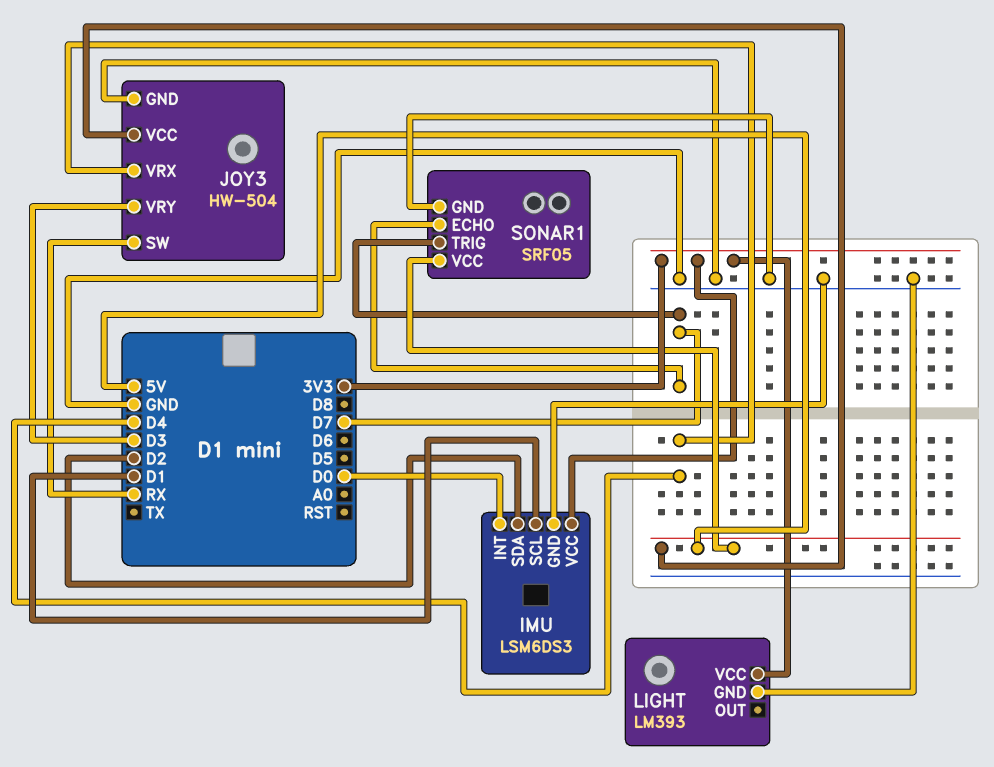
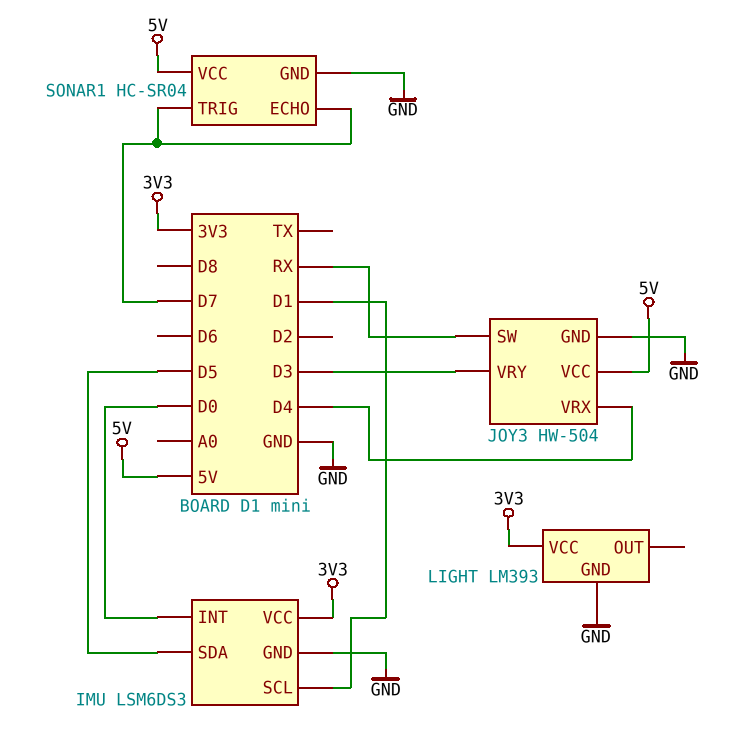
IMU pin SDA: D2 -> D5
SONAR1: SRF05 -> HC-SR04

